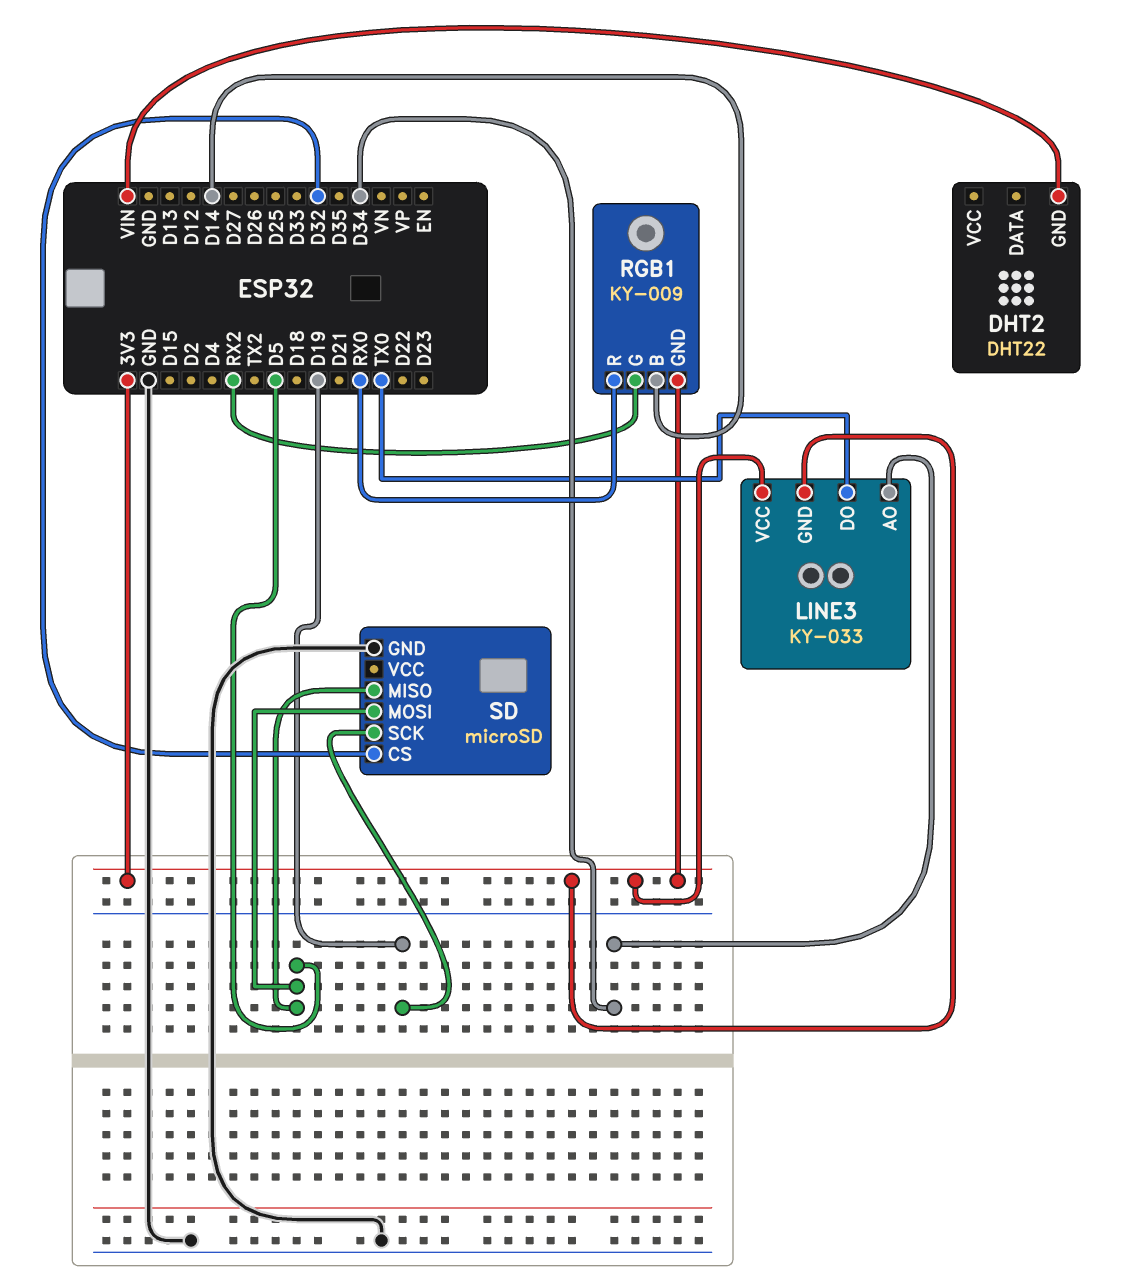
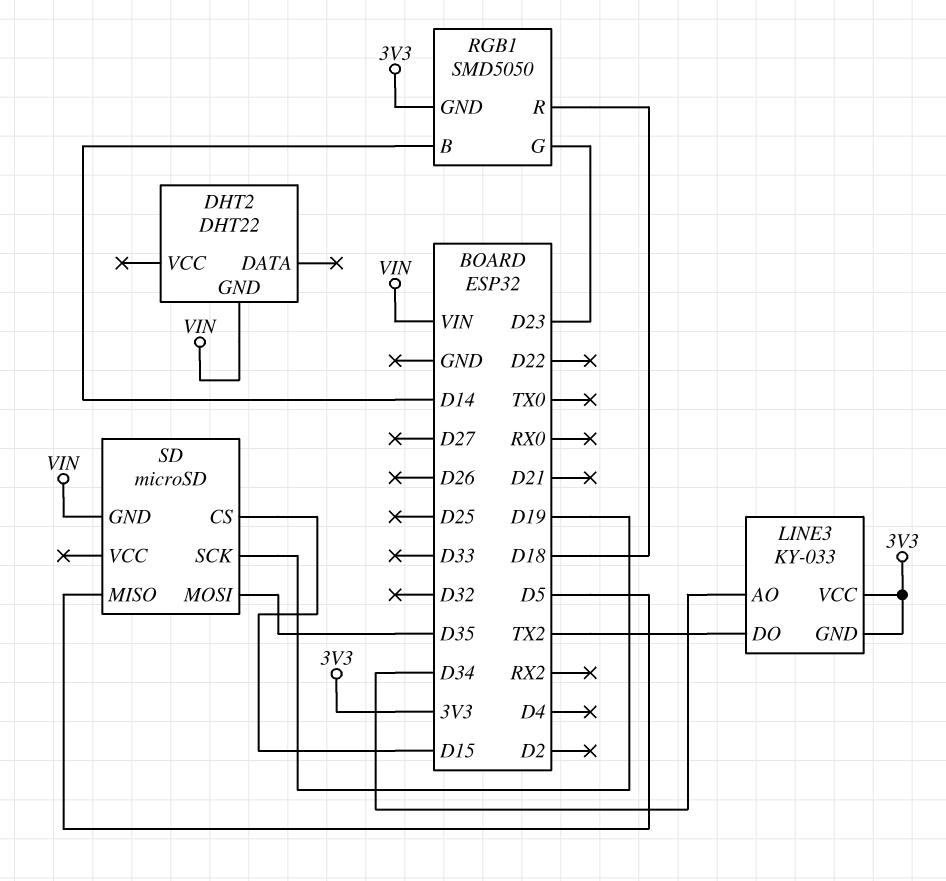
LINE3 pin DO: TX0 -> TX2
RGB1: KY-009 -> SMD5050
RGB1 pin G: RX2 -> D23
RGB1 pin R: RX0 -> D18
SD pin CS: D32 -> D15
SD pin GND: GND -> VIN
SD pin MOSI: D5 -> D35

